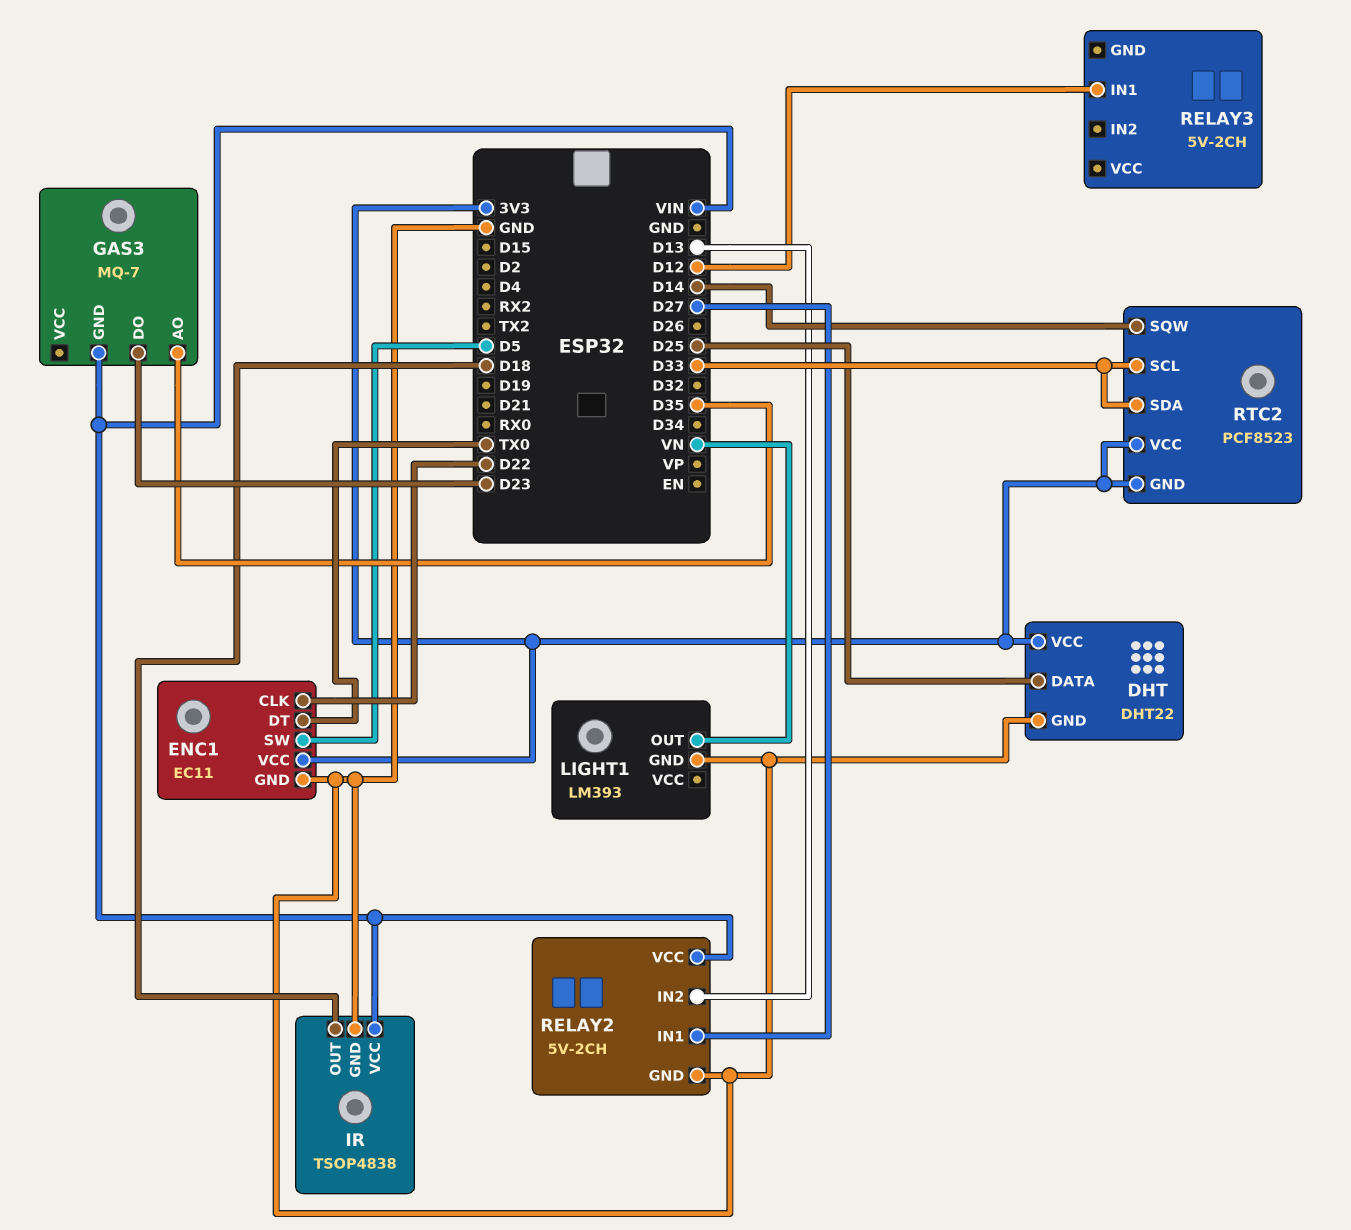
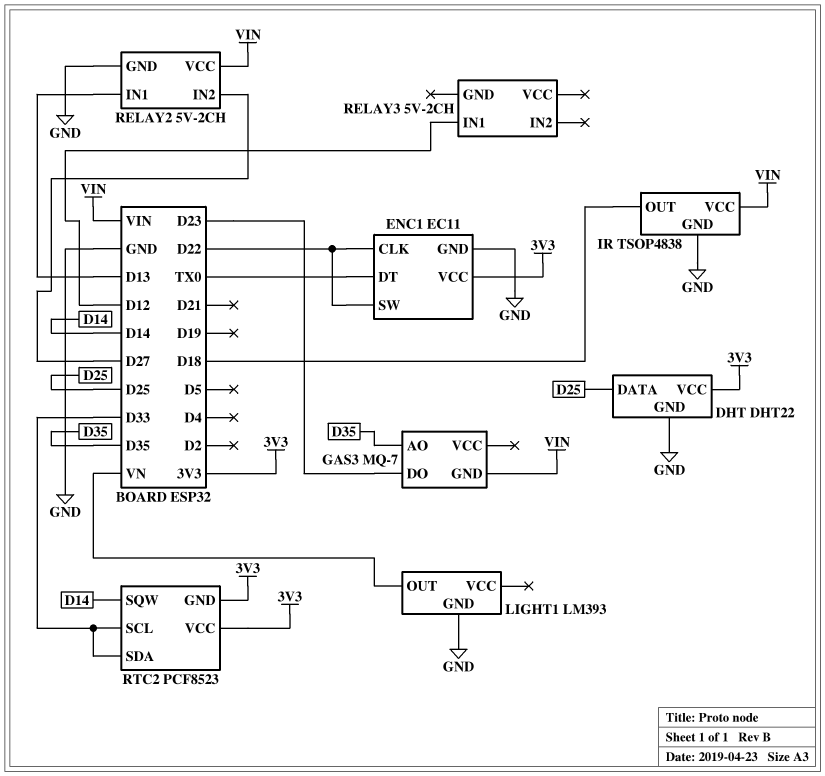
ENC1 pin SW: D5 -> D22
RELAY2 pin IN1: D27 -> D13
RELAY2 pin IN2: D13 -> D27

